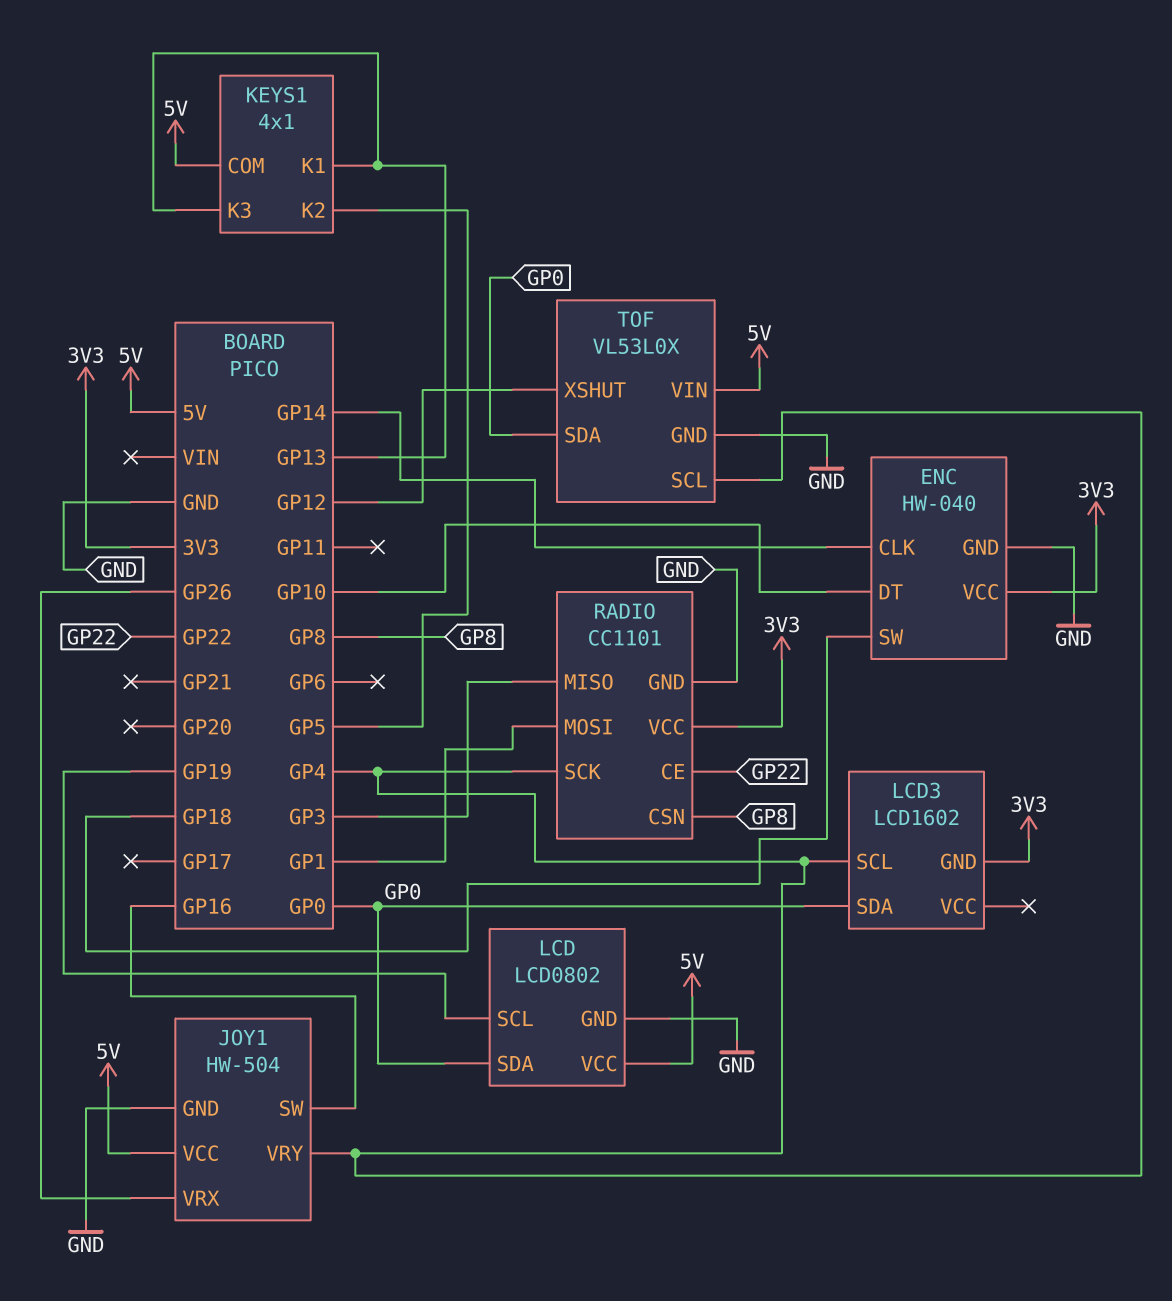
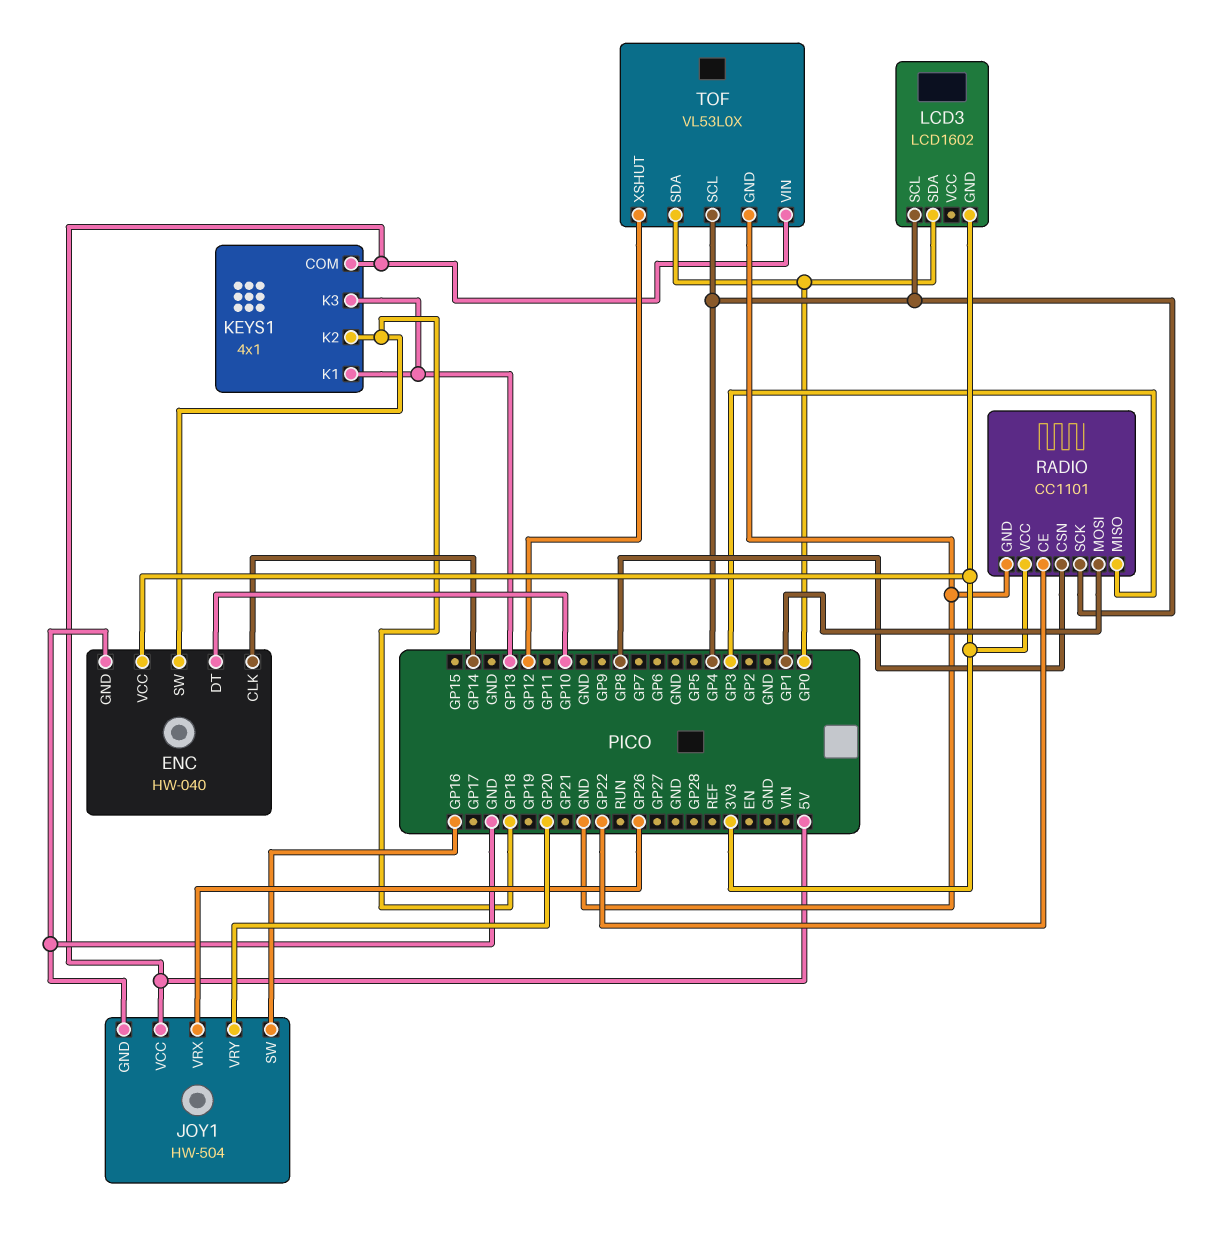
JOY1 pin VRY: GP4 -> GP20
KEYS1 pin K2: GP5 -> GP18
LCD: LCD0802 -> none
LCD pin GND: GND -> none
LCD pin SCL: GP19 -> none
LCD pin SDA: GP0 -> none
LCD pin VCC: 5V -> none

